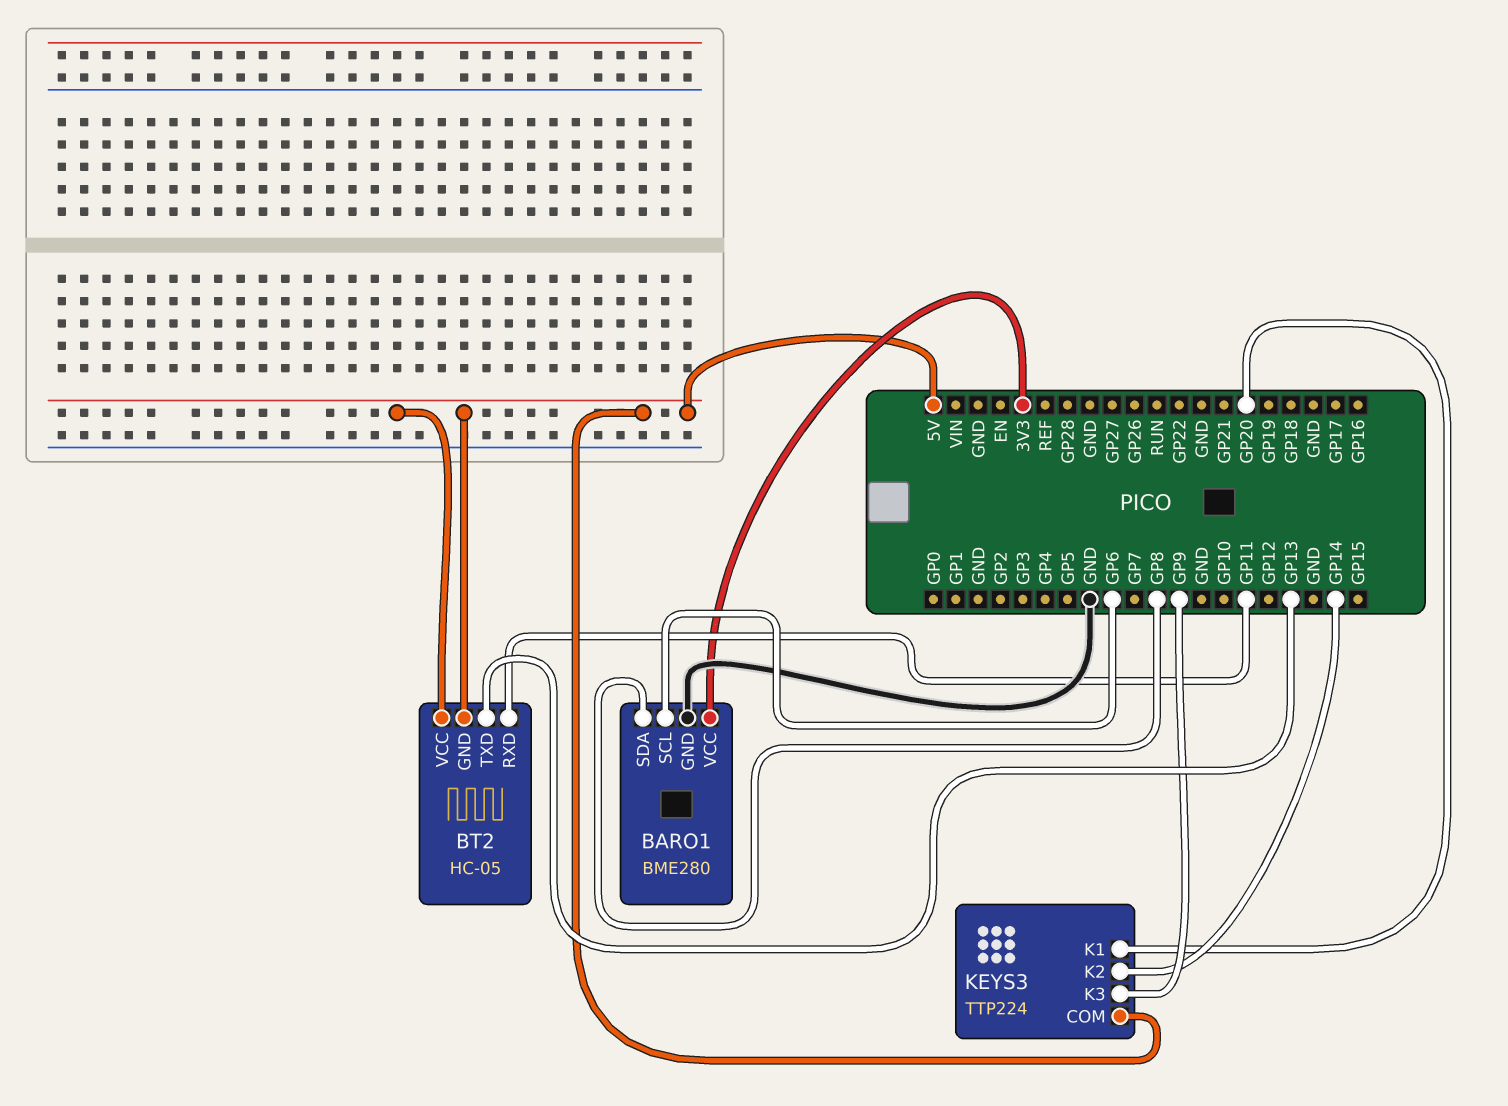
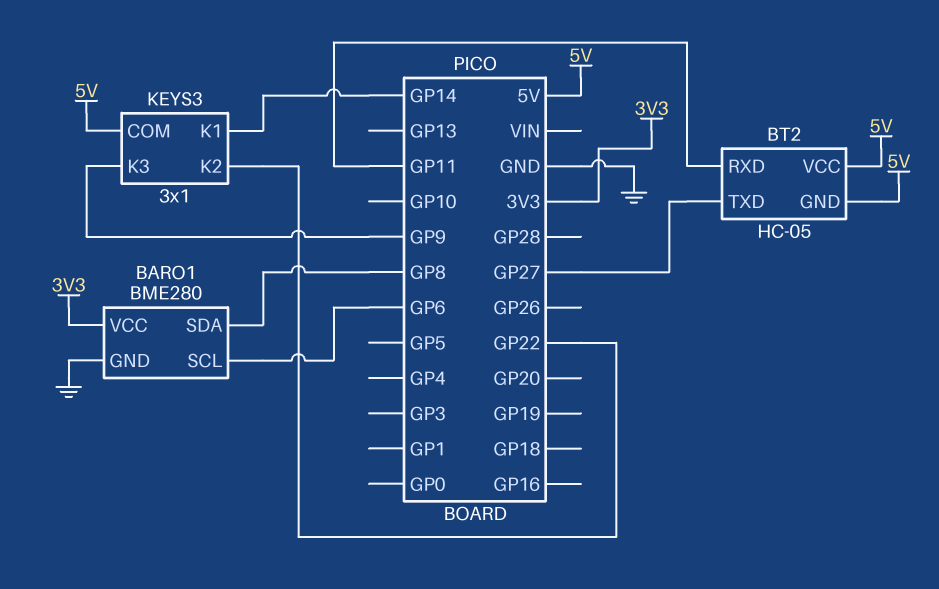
BT2 pin TXD: GP13 -> GP27
KEYS3: TTP224 -> 3x1
KEYS3 pin K1: GP20 -> GP14
KEYS3 pin K2: GP14 -> GP22

